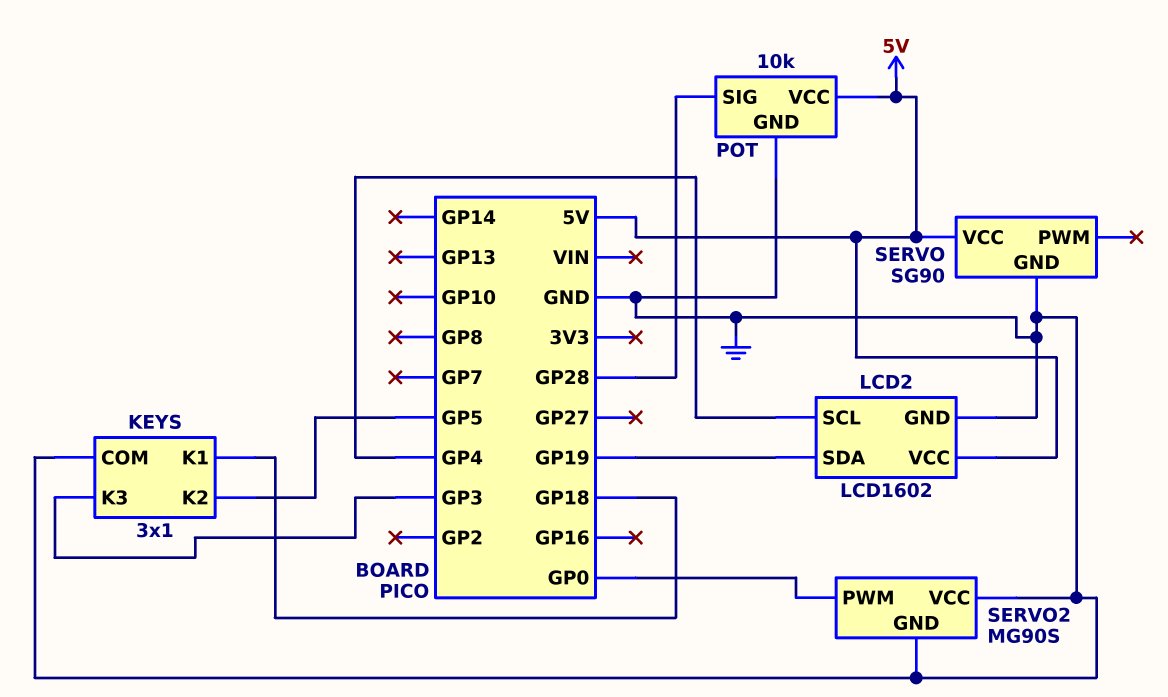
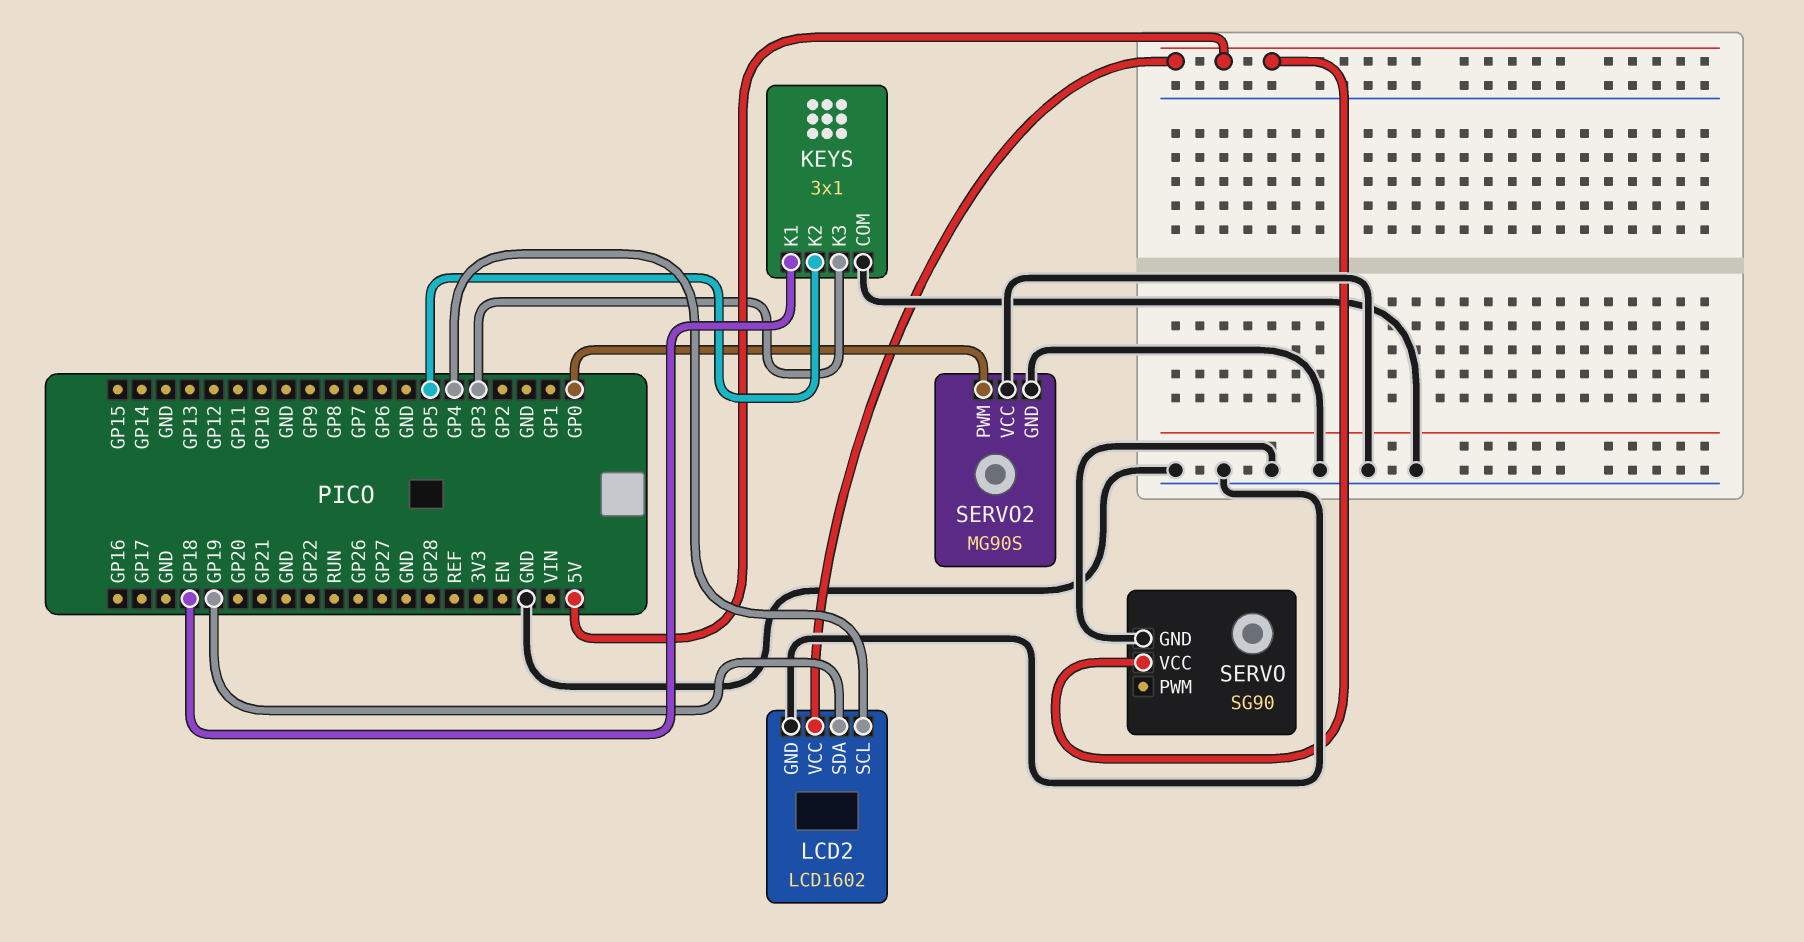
POT: 10k -> none
POT pin GND: GND -> none
POT pin SIG: GP28 -> none
POT pin VCC: 5V -> none

